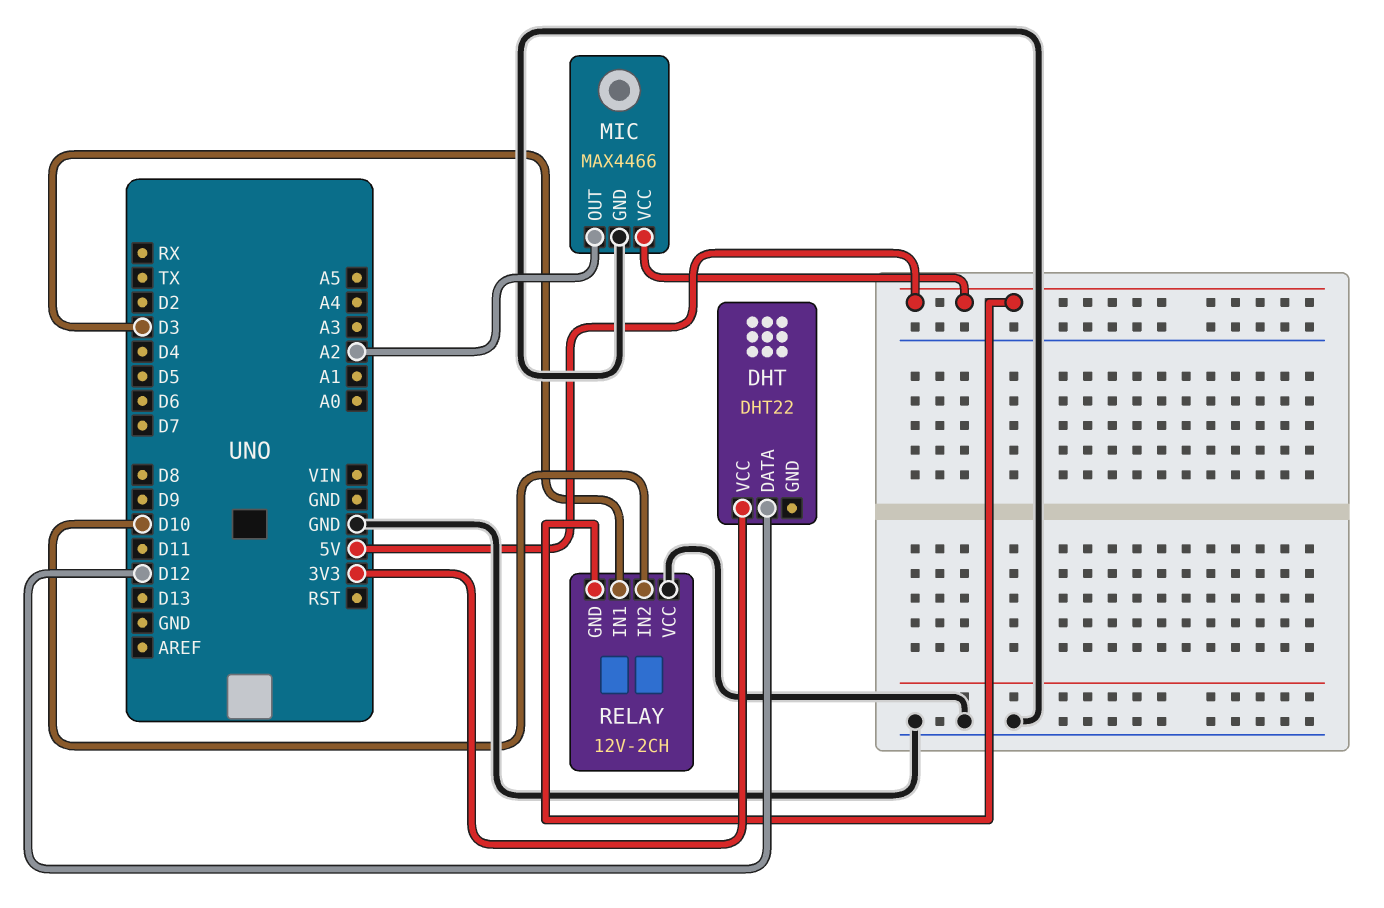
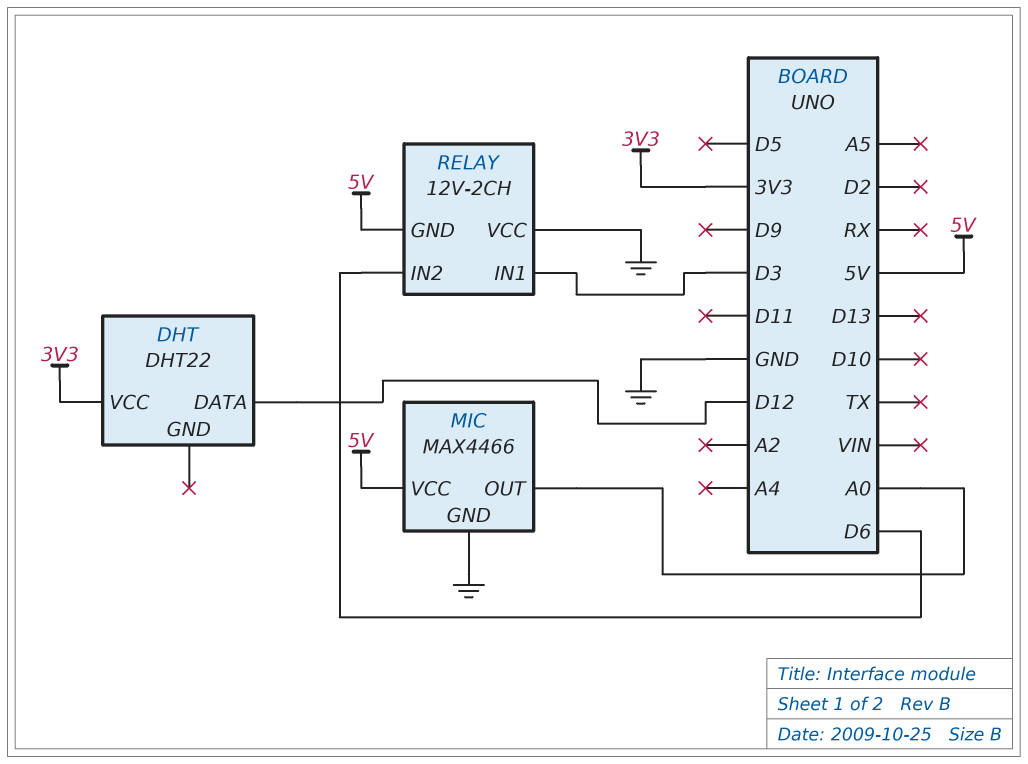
MIC pin OUT: A2 -> A0
RELAY pin IN2: D10 -> D6

